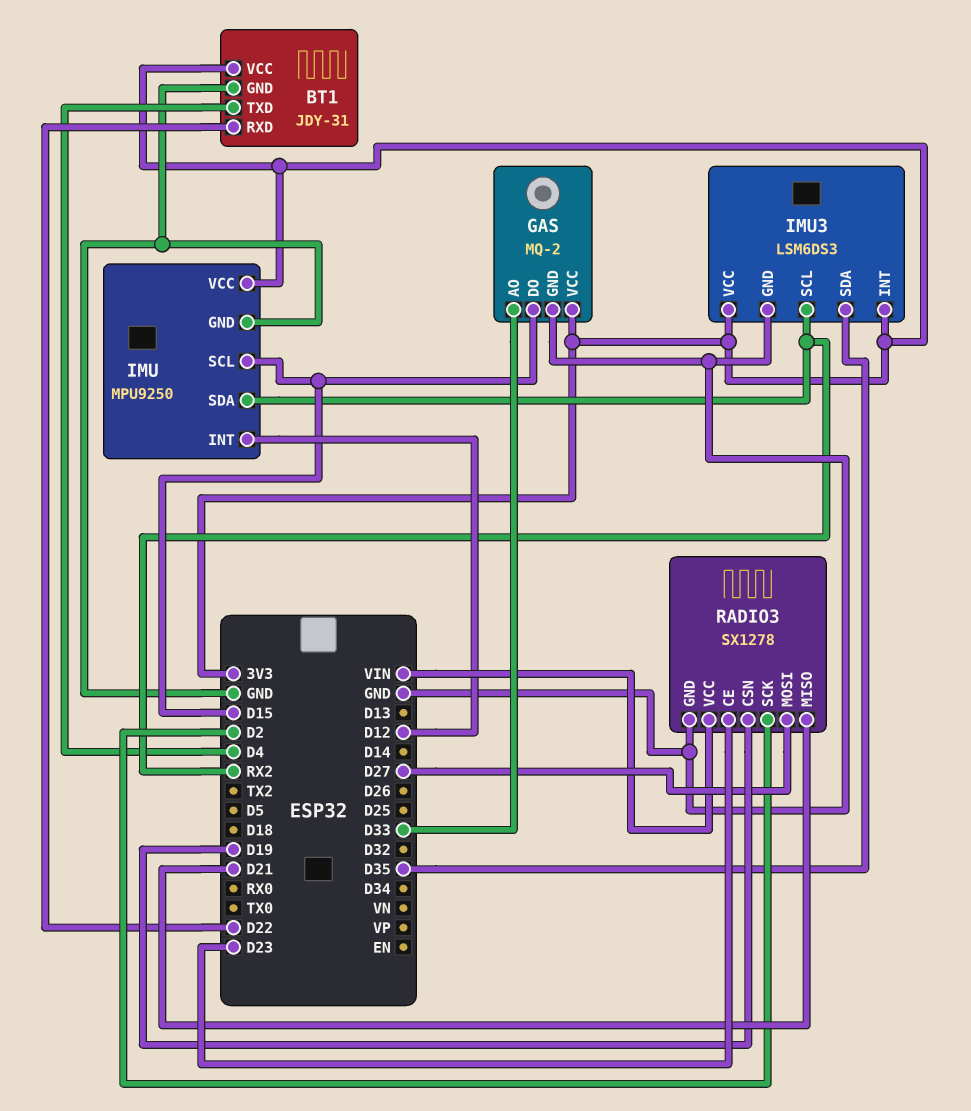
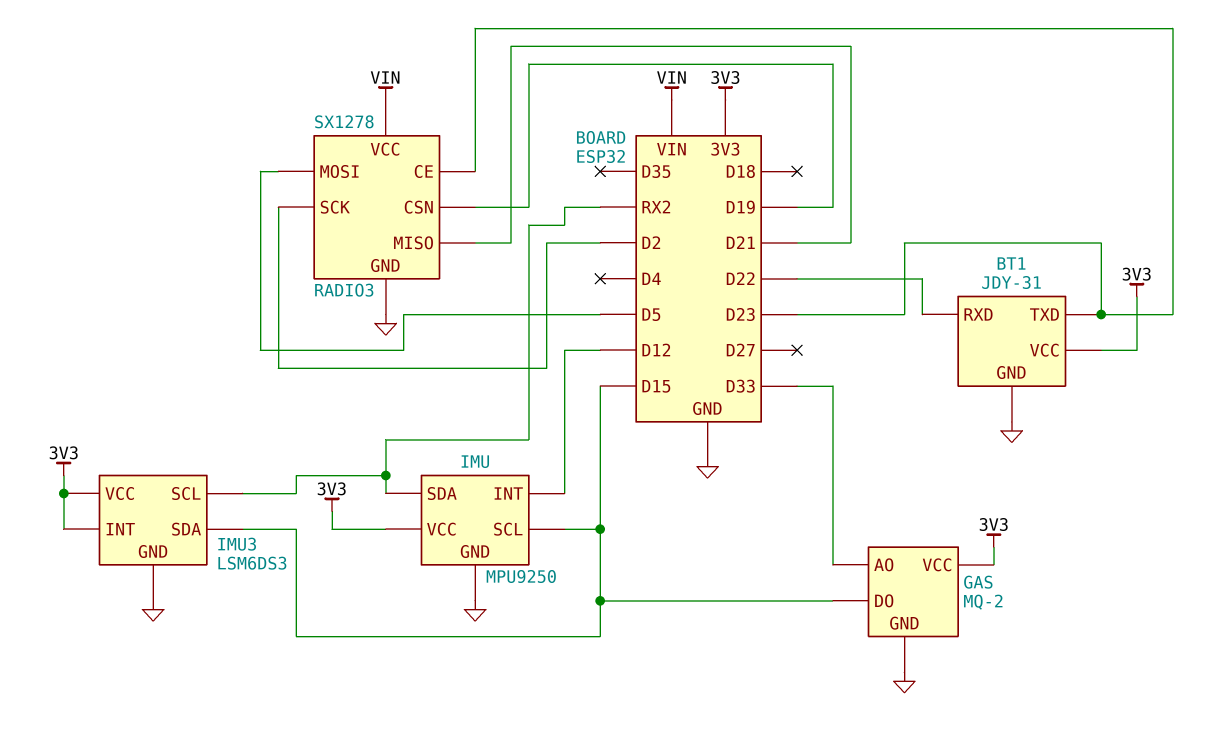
BT1 pin TXD: D4 -> D23
IMU3 pin SDA: D35 -> D15
RADIO3 pin MOSI: D27 -> D5

